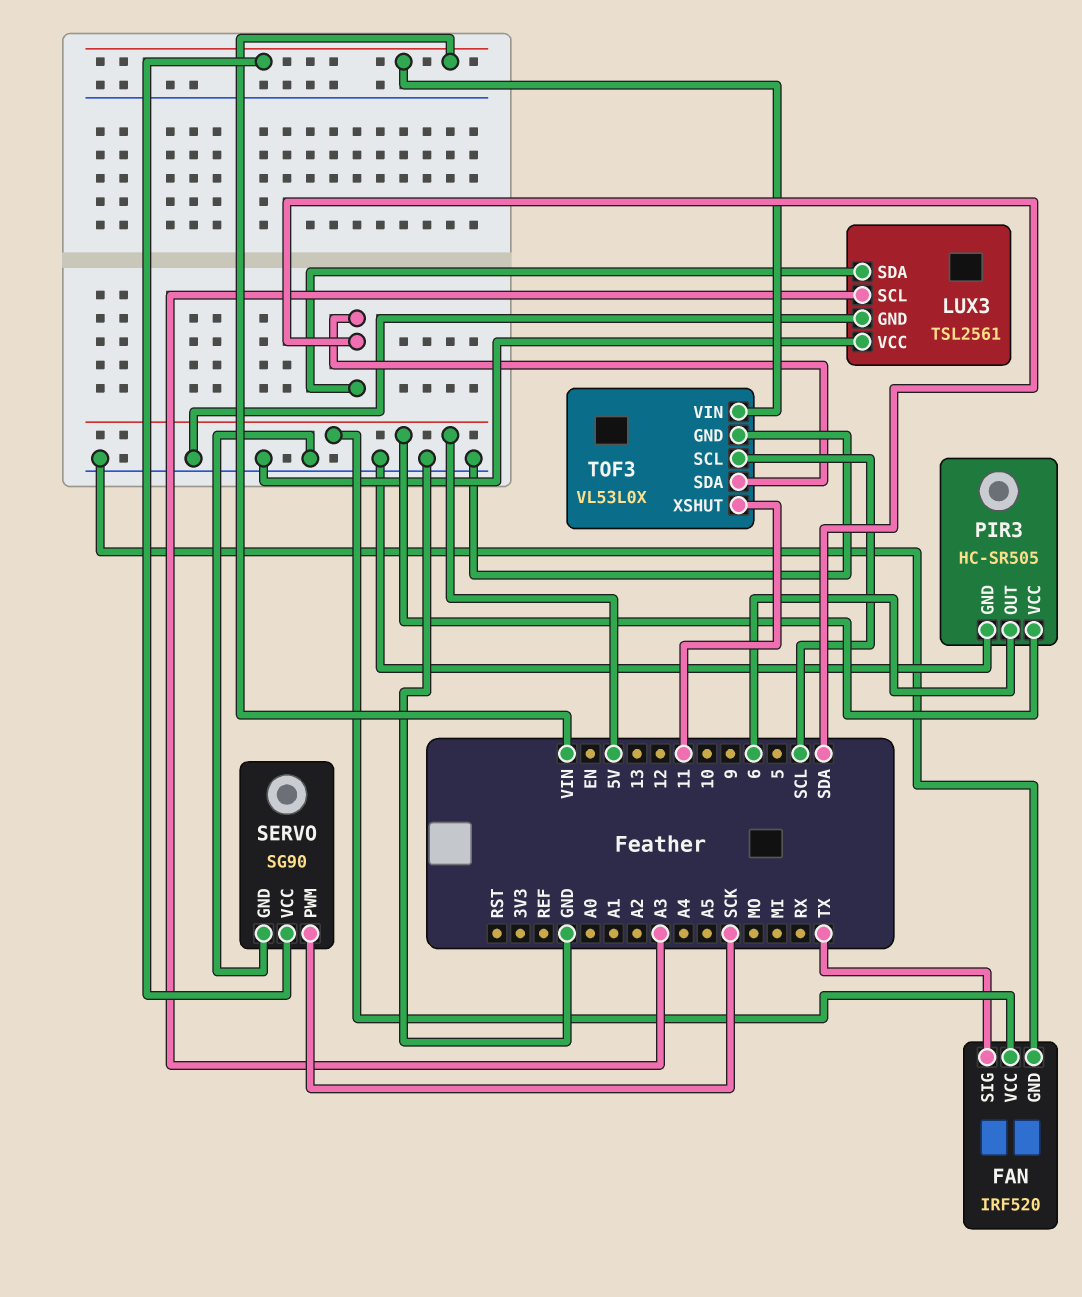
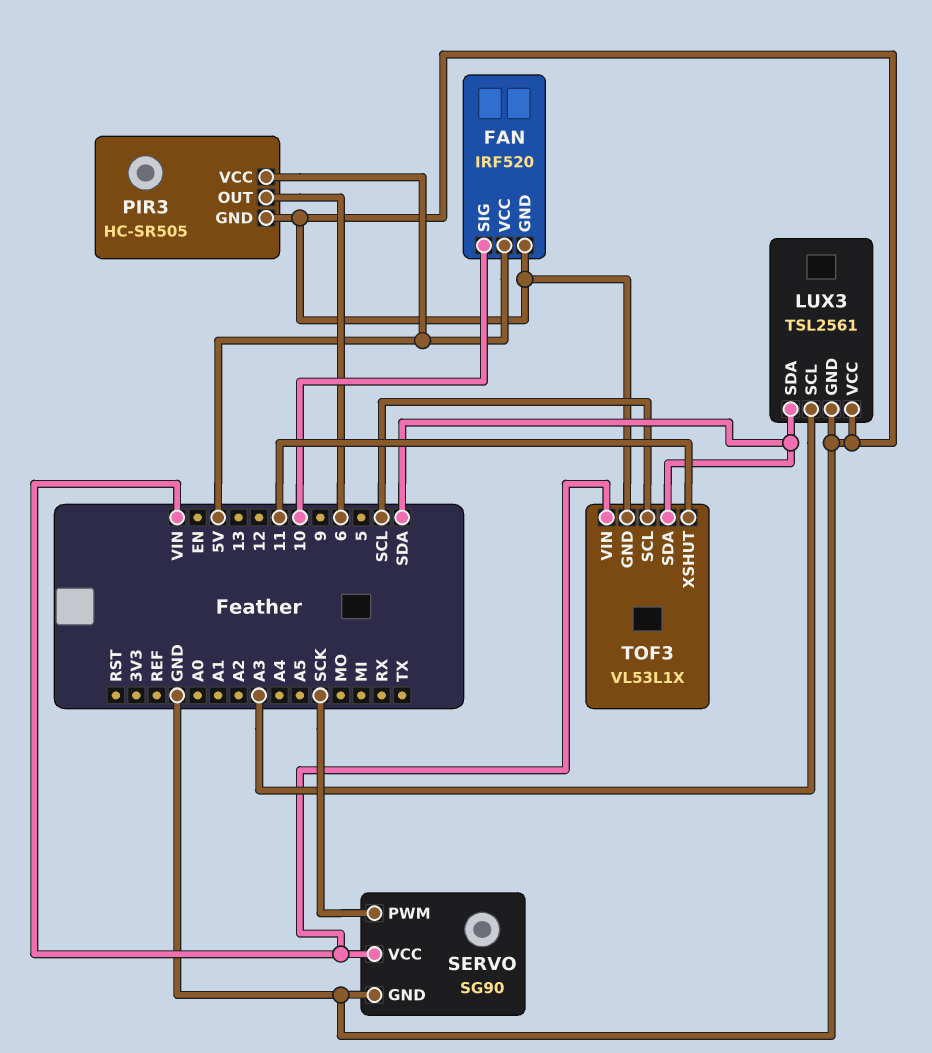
FAN pin SIG: TX -> 10
TOF3: VL53L0X -> VL53L1X

